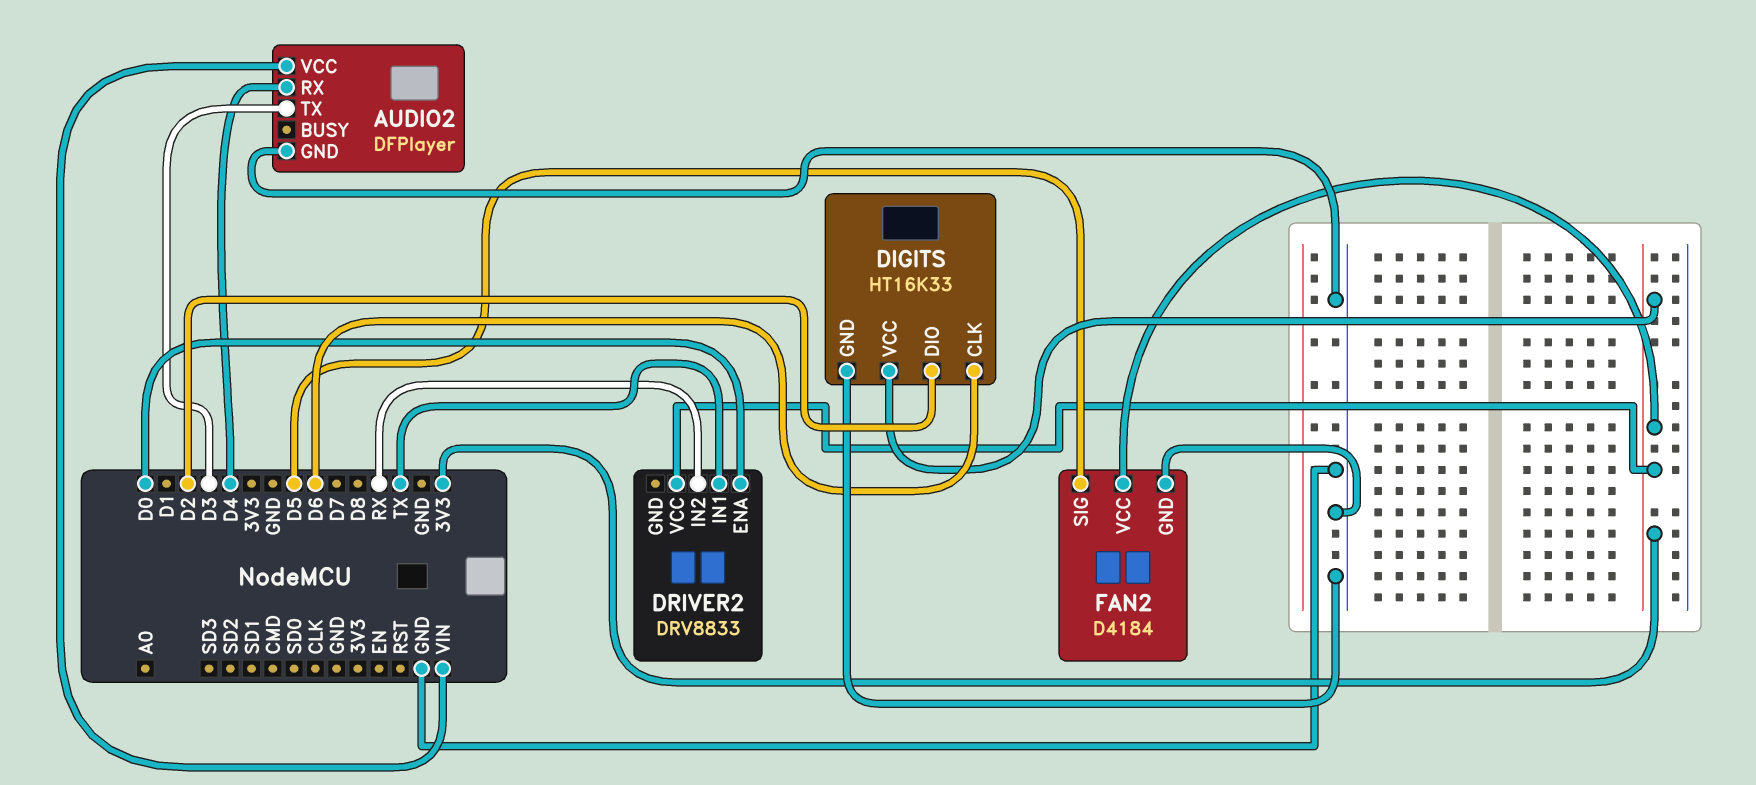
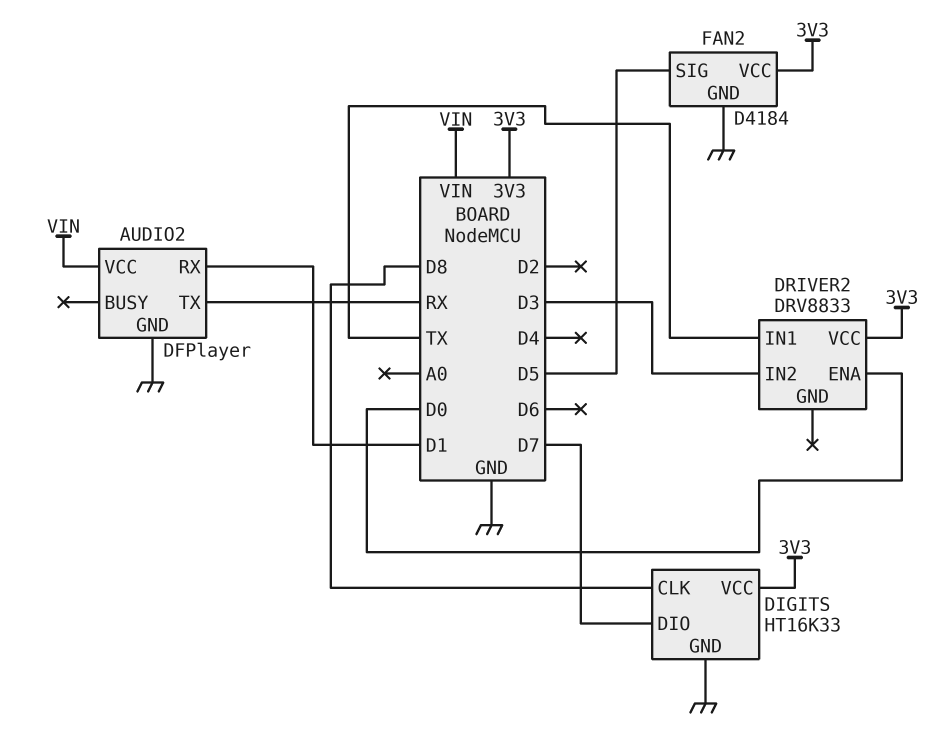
AUDIO2 pin RX: D4 -> D1
AUDIO2 pin TX: D3 -> RX
DIGITS pin CLK: D6 -> D8
DIGITS pin DIO: D2 -> D7
DRIVER2 pin IN2: RX -> D3

